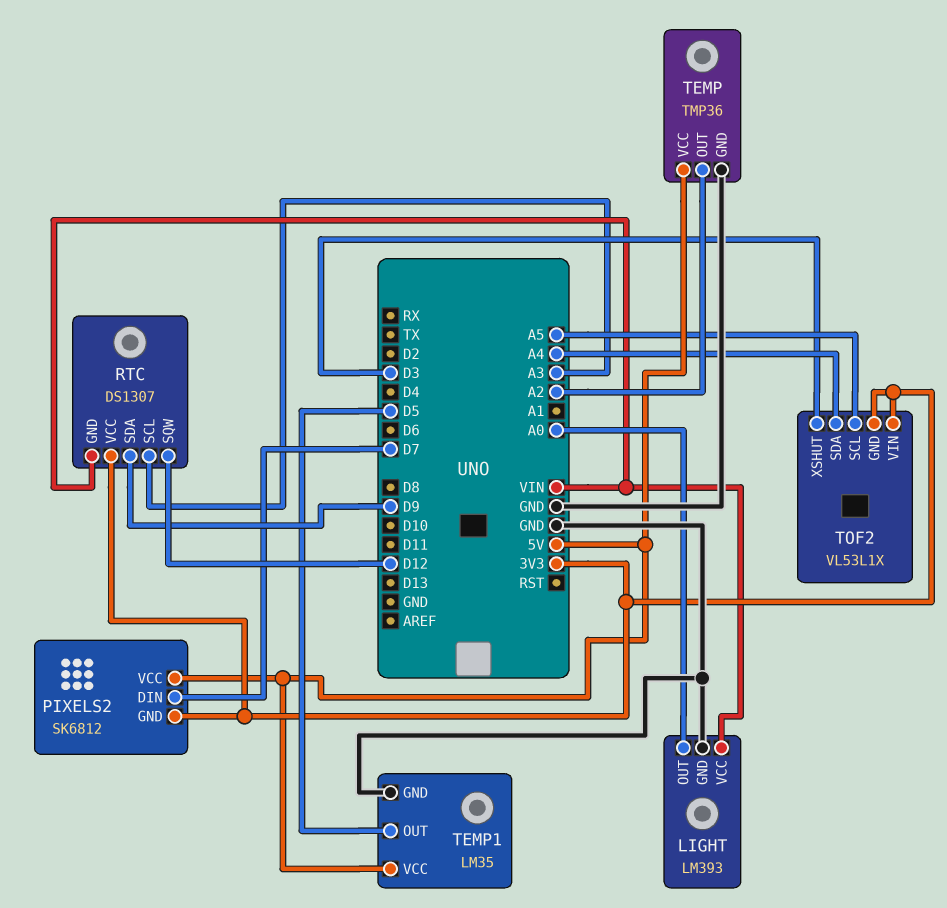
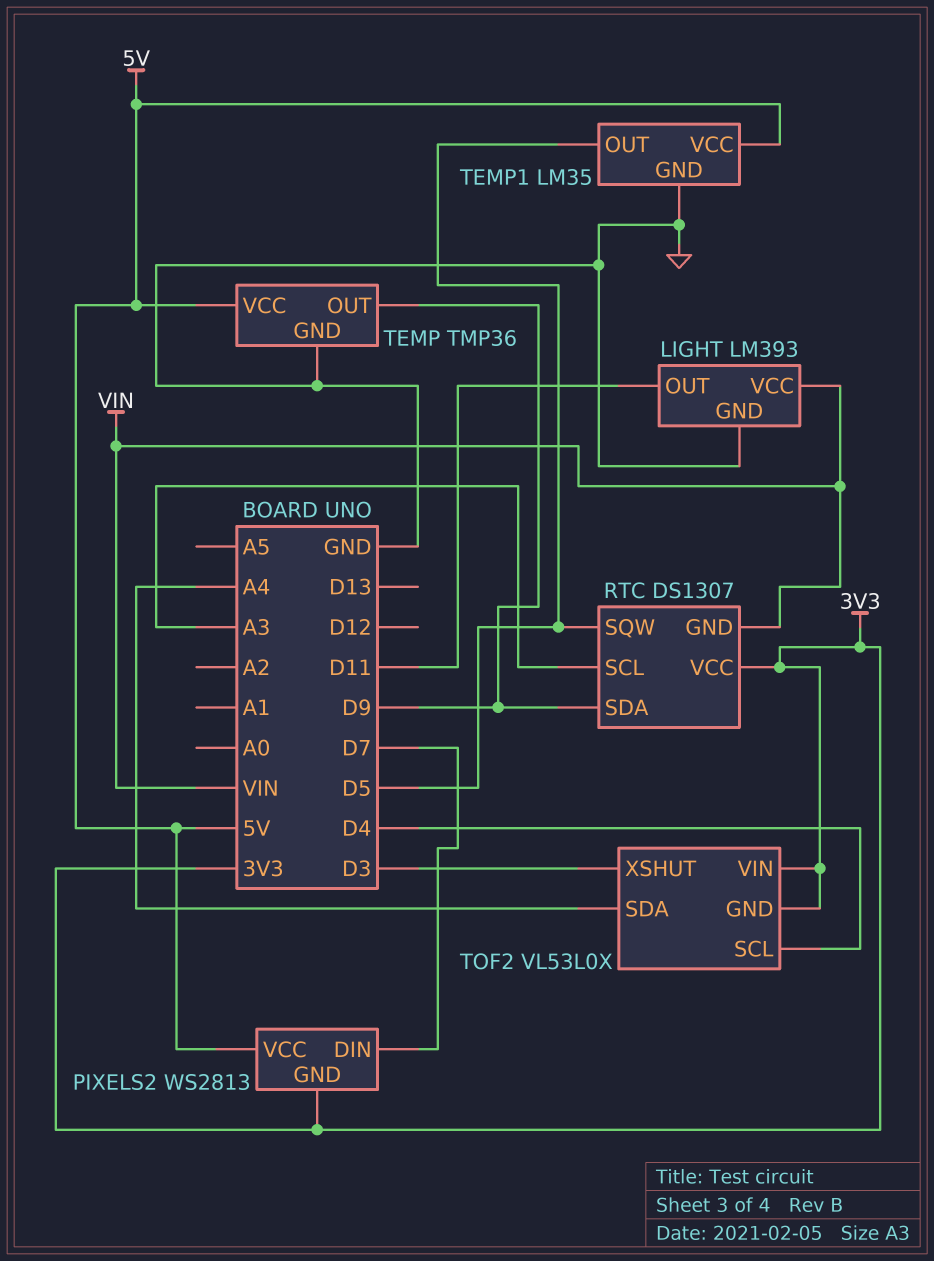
LIGHT pin OUT: A0 -> D11
PIXELS2: SK6812 -> WS2813
RTC pin SQW: D12 -> D5
TEMP pin OUT: A2 -> D9
TOF2: VL53L1X -> VL53L0X
TOF2 pin SCL: A5 -> D4

